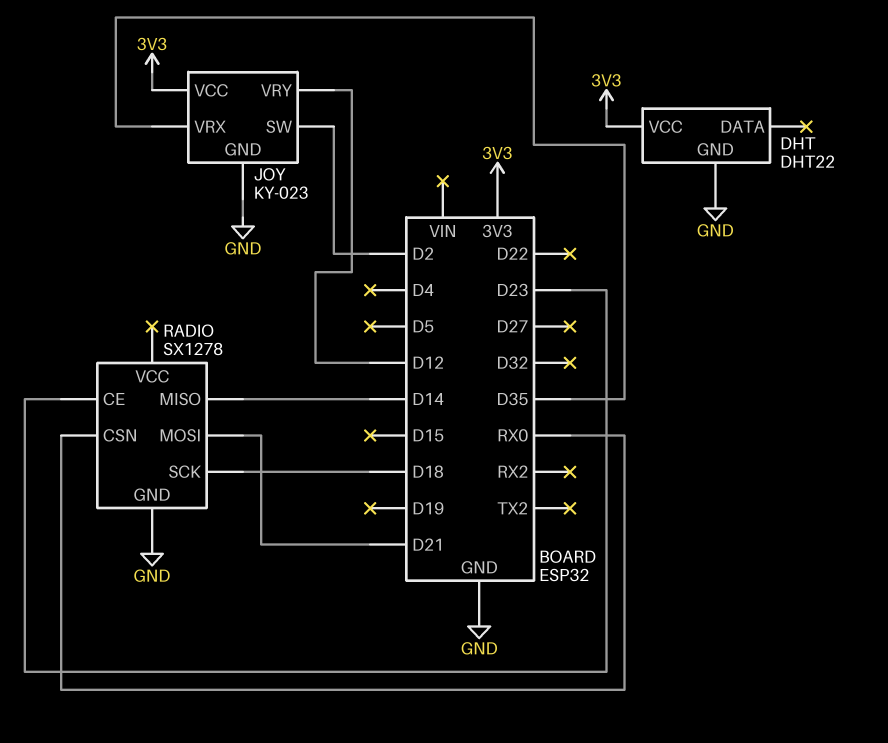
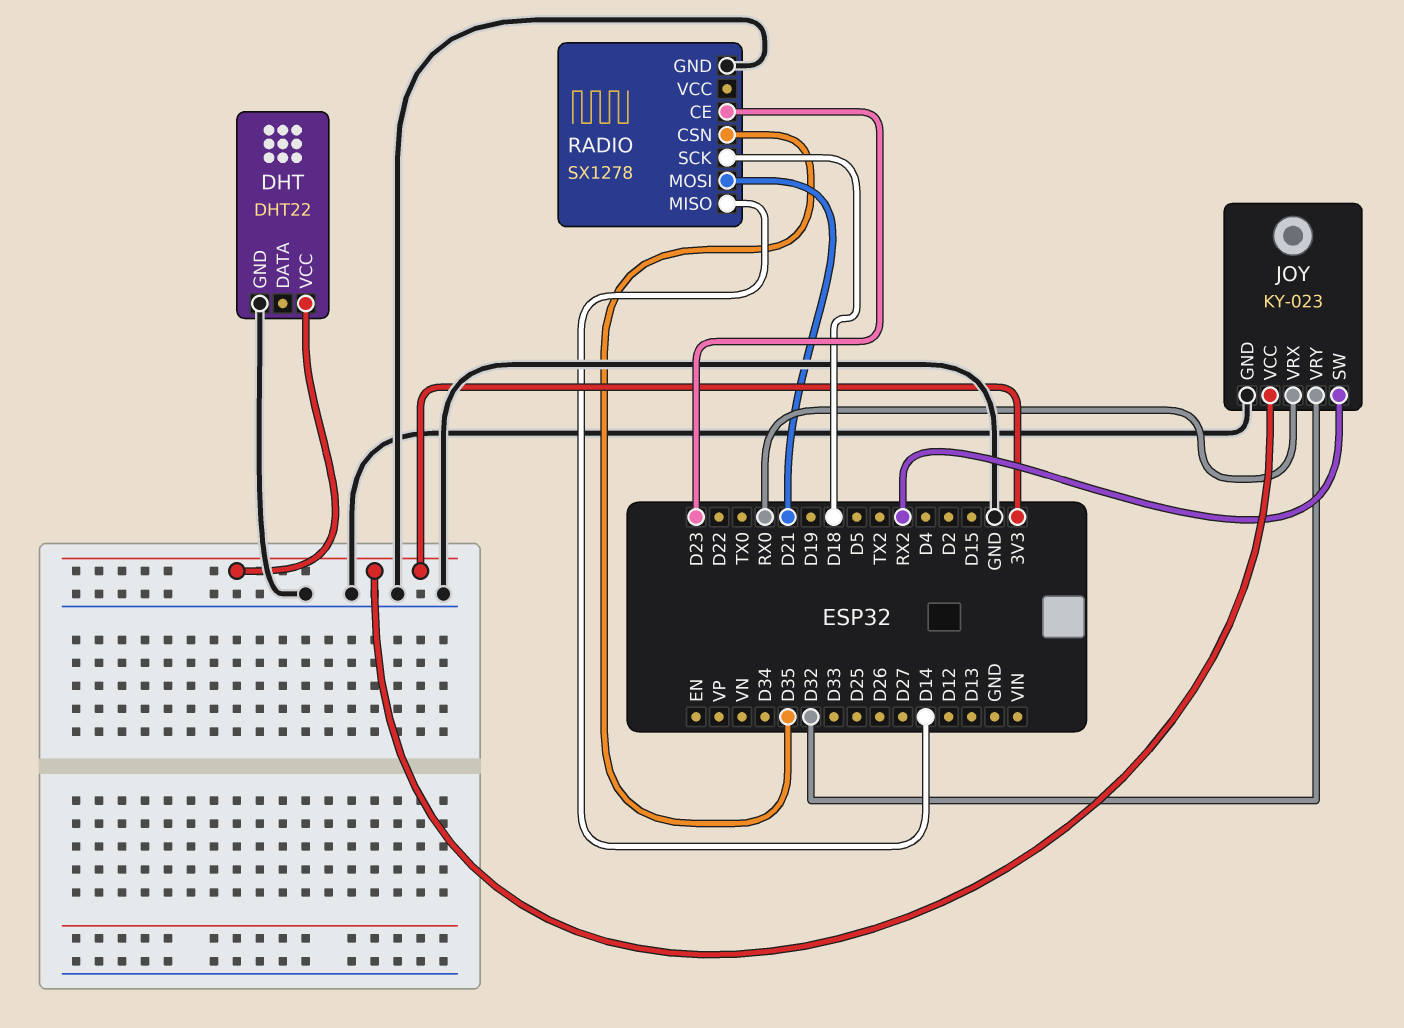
JOY pin SW: D2 -> RX2
JOY pin VRX: D35 -> RX0
JOY pin VRY: D12 -> D32
RADIO pin CSN: RX0 -> D35

